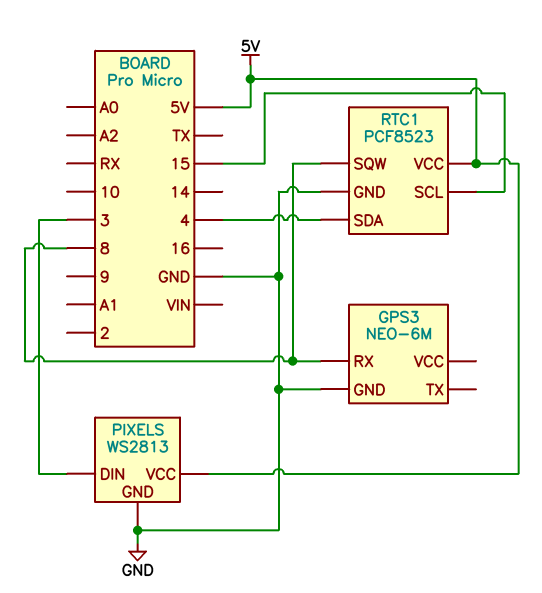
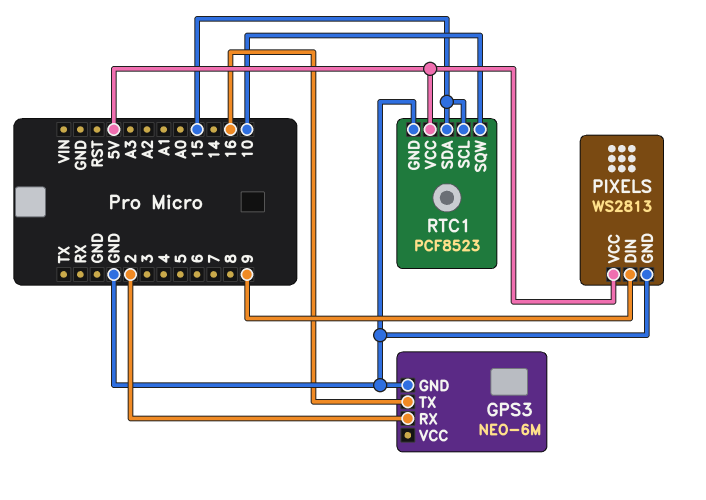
GPS3 pin RX: 8 -> 2
GPS3 pin TX: none -> 16
PIXELS pin DIN: 3 -> 9
RTC1 pin SDA: 4 -> 15
RTC1 pin SQW: 8 -> 10

